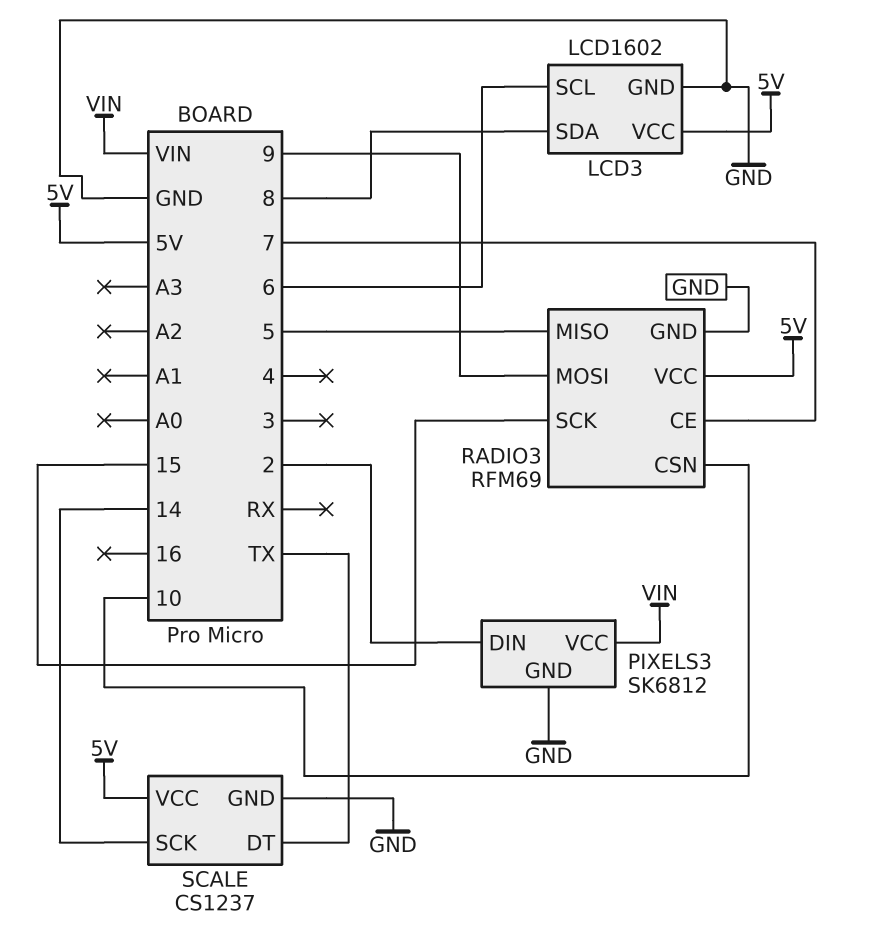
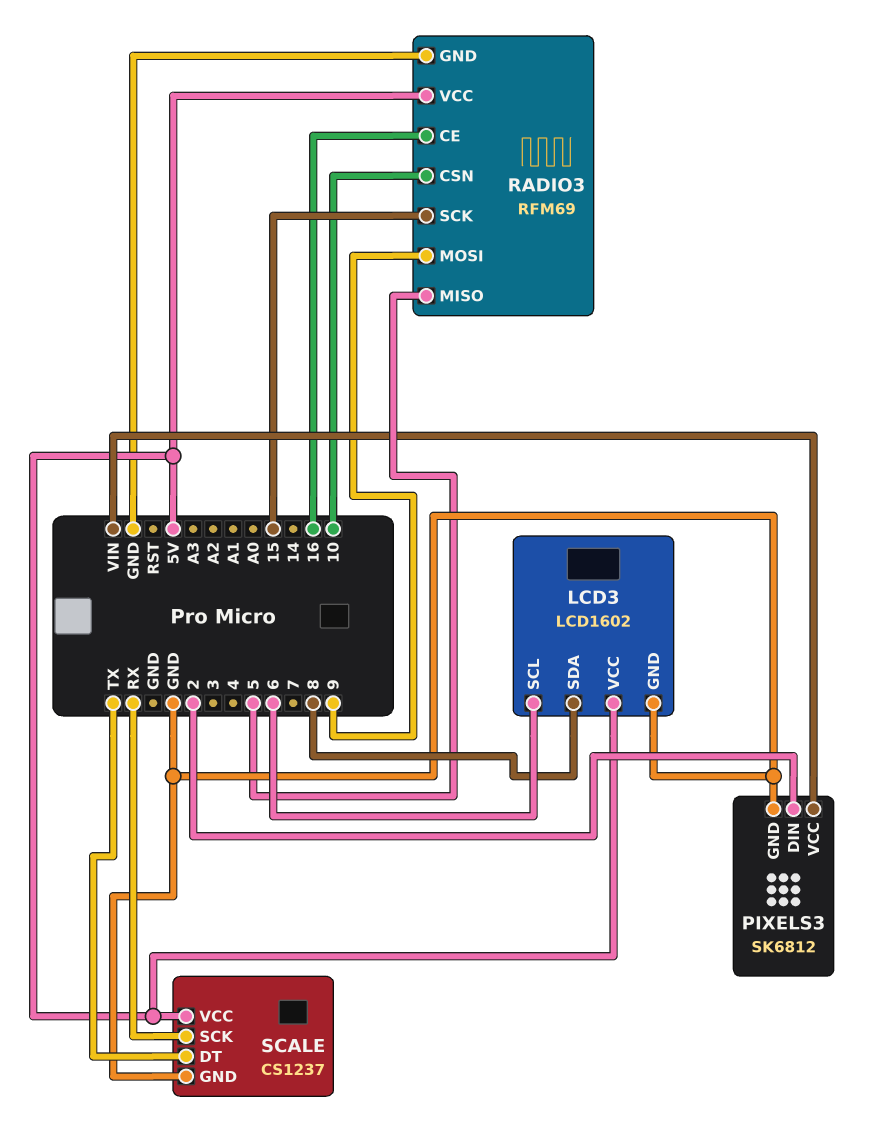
RADIO3 pin CE: 7 -> 16
SCALE pin SCK: 14 -> RX

